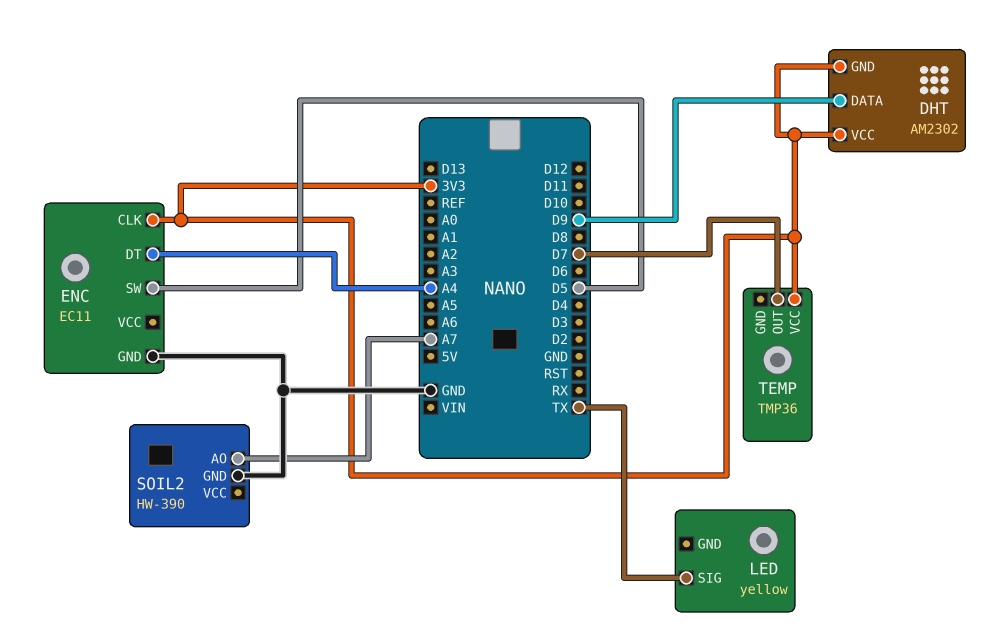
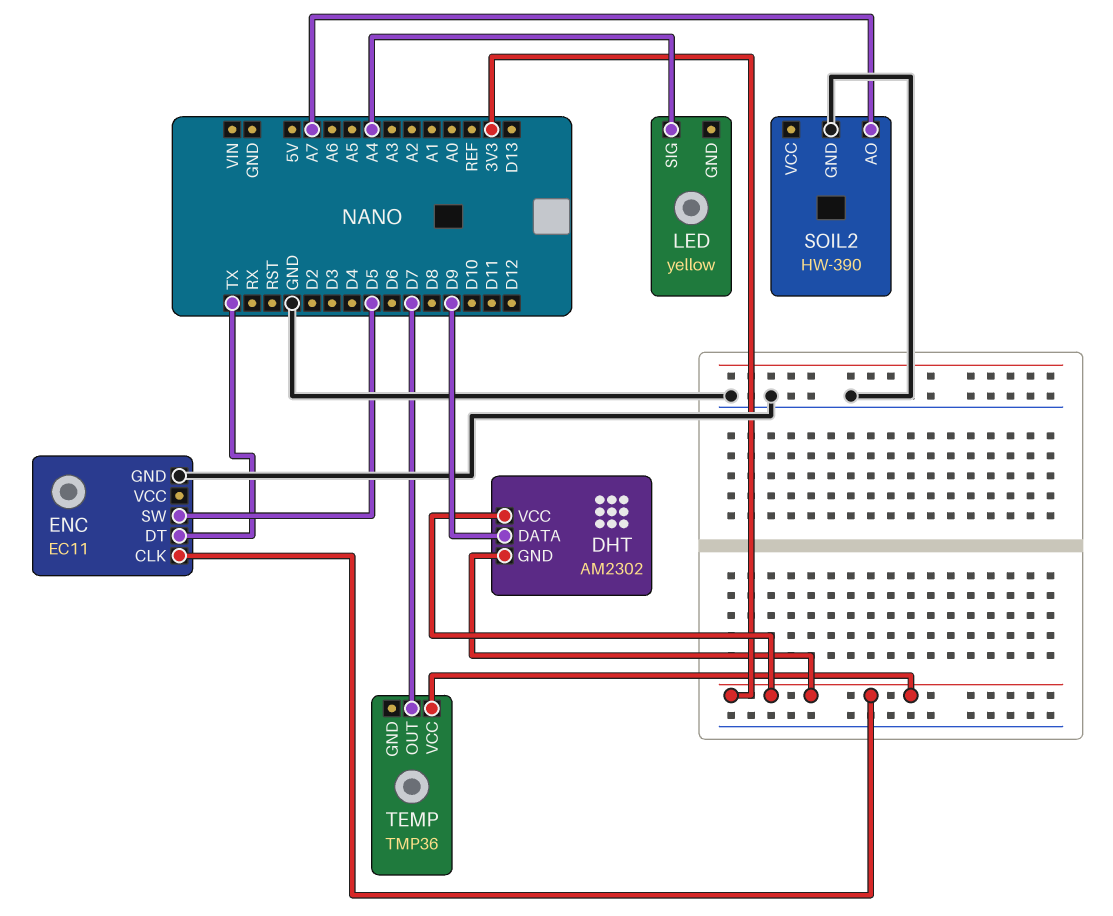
ENC pin DT: A4 -> TX
LED pin SIG: TX -> A4

